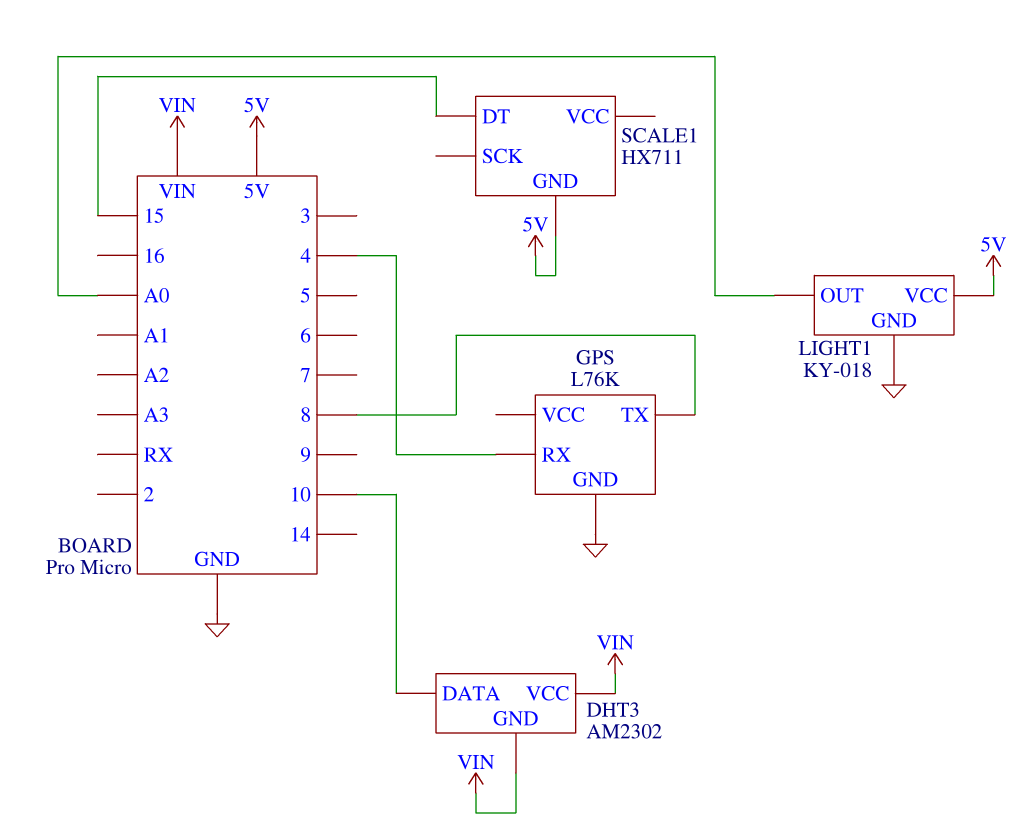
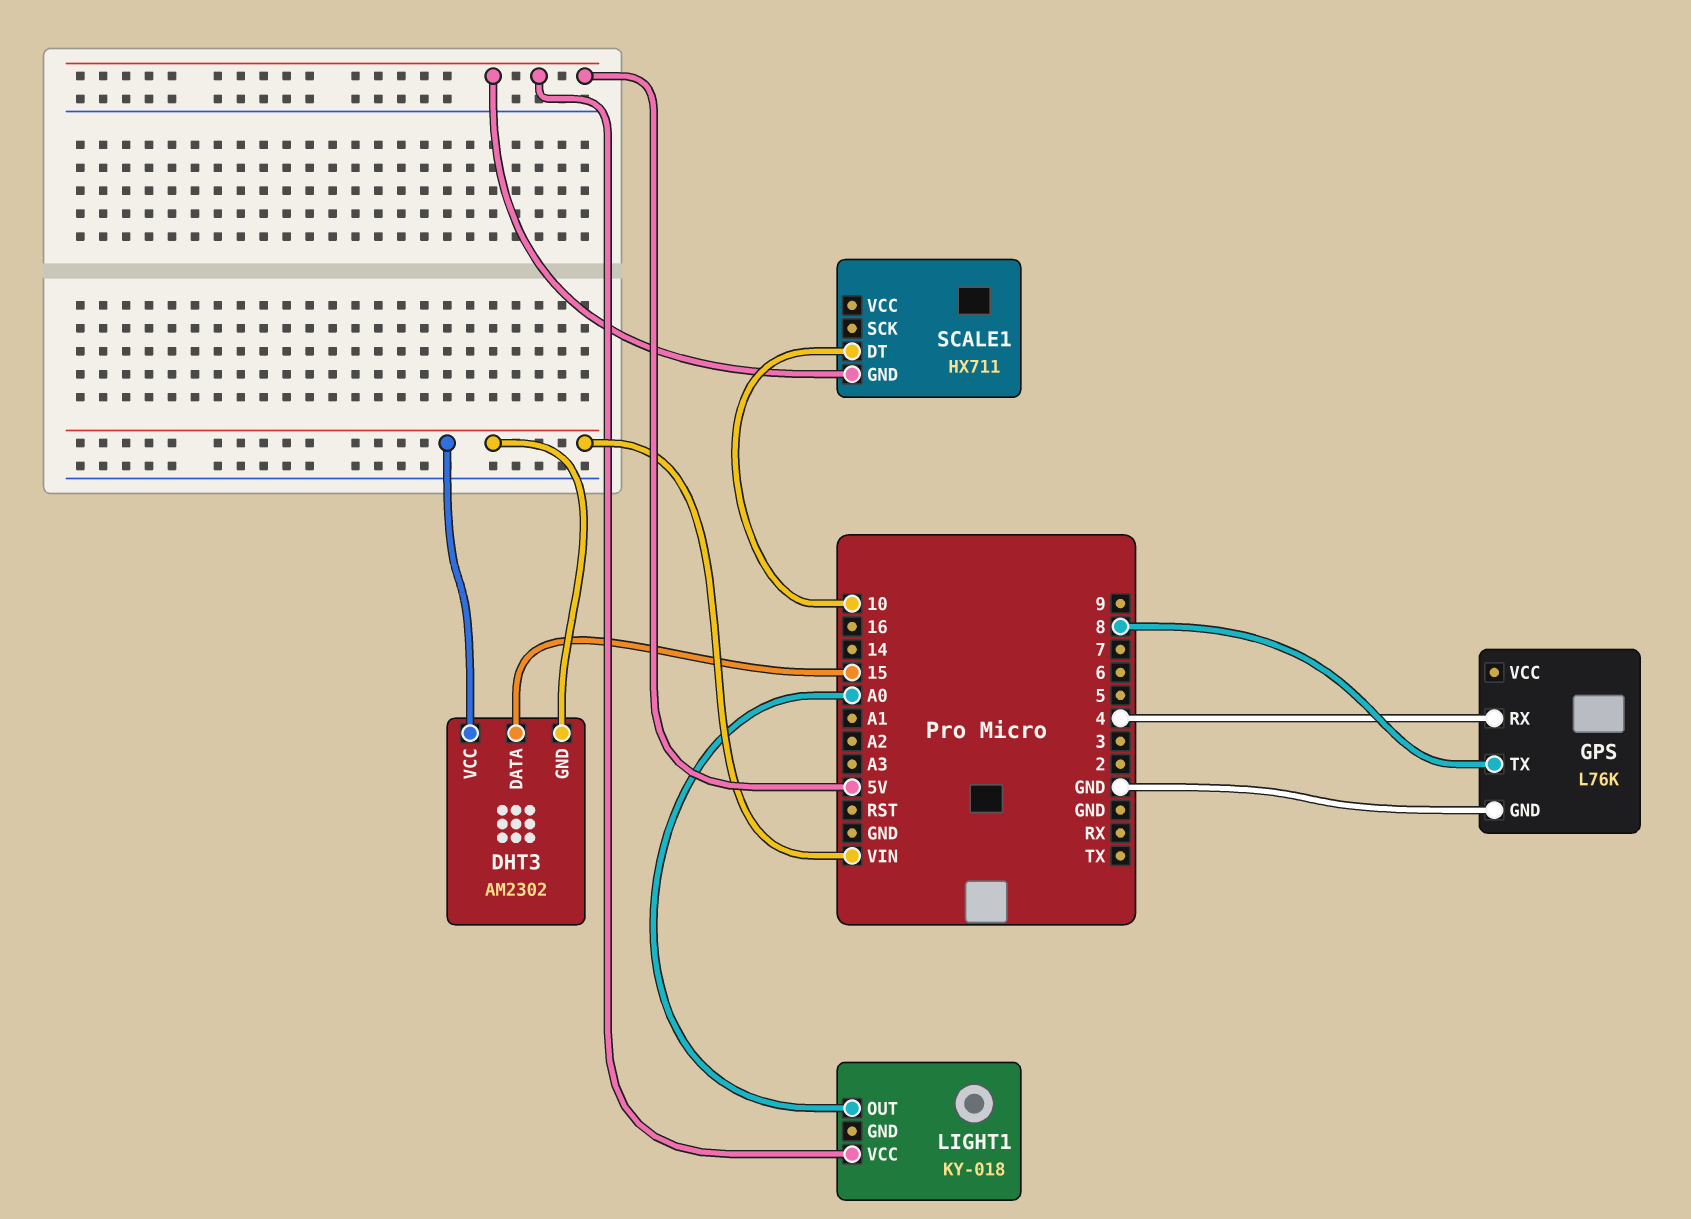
DHT3 pin DATA: 10 -> 15
LIGHT1 pin GND: GND -> none
SCALE1 pin DT: 15 -> 10

